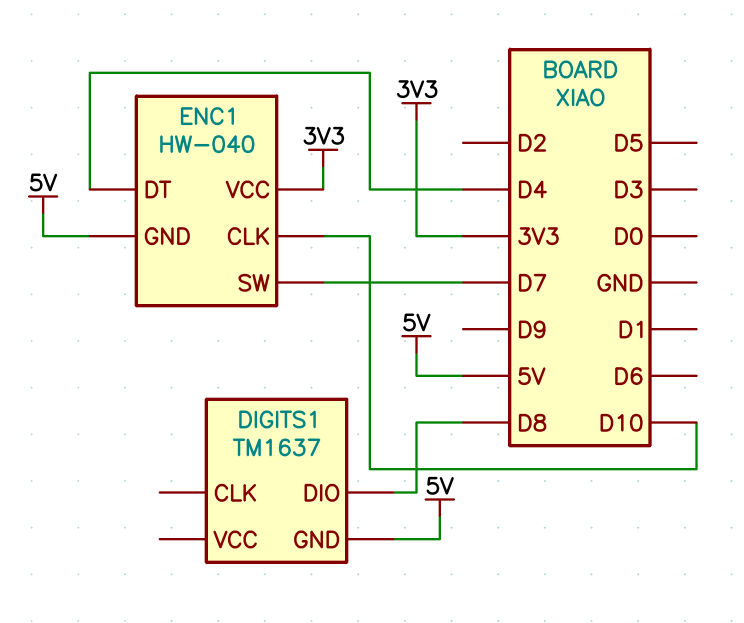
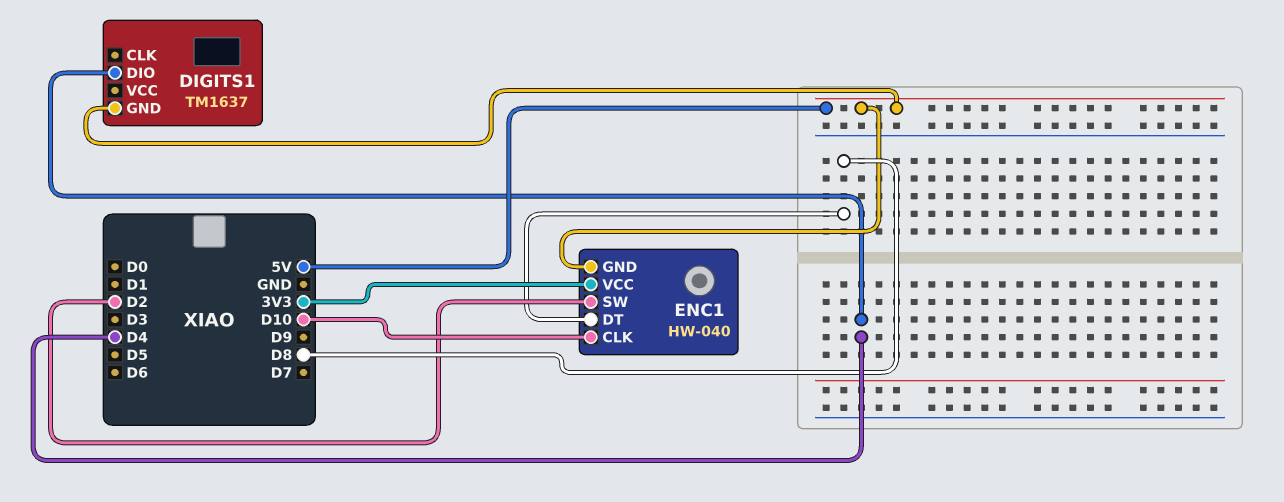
DIGITS1 pin DIO: D8 -> D4
ENC1 pin DT: D4 -> D8
ENC1 pin SW: D7 -> D2

